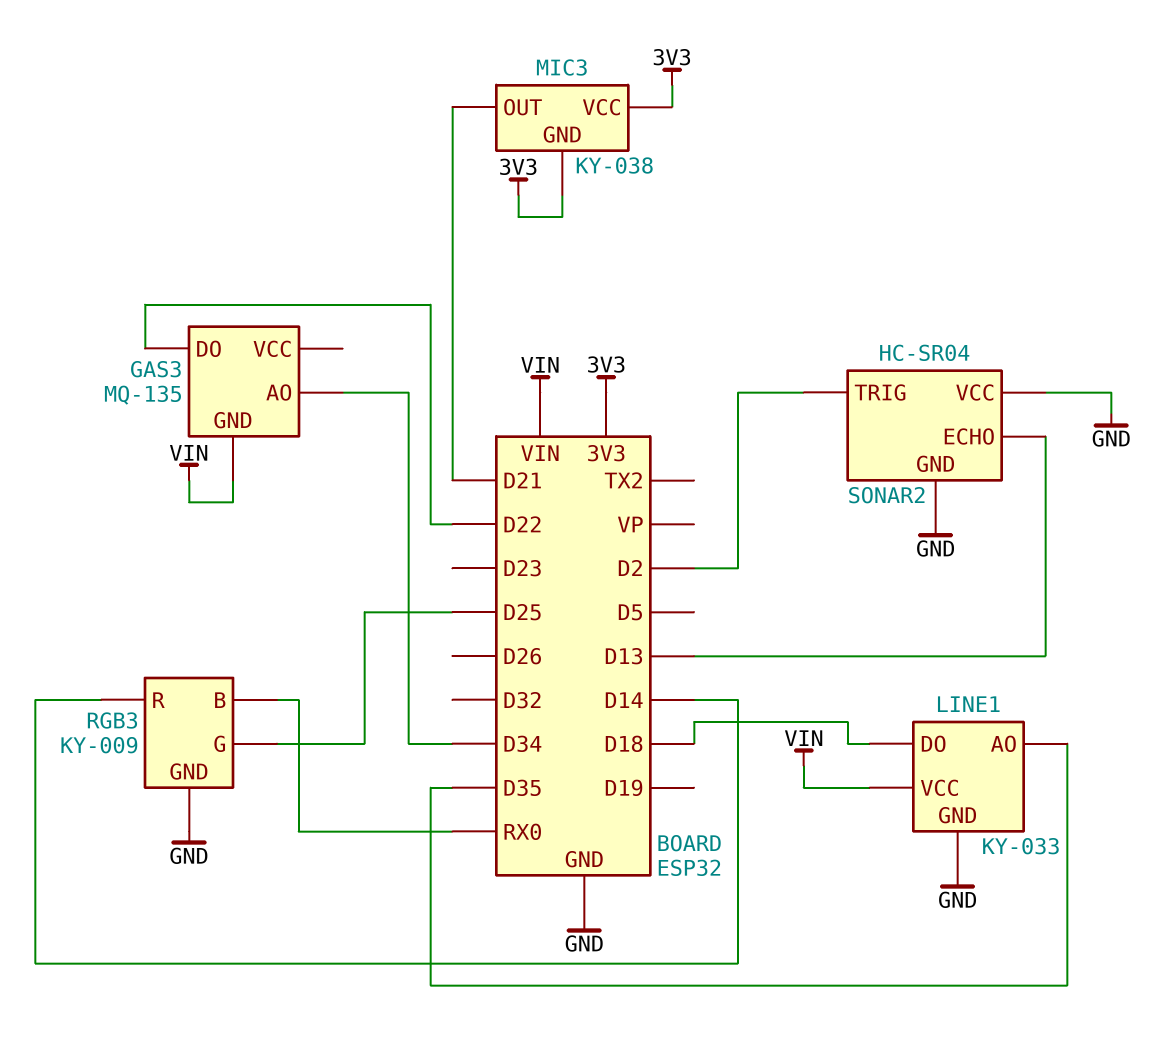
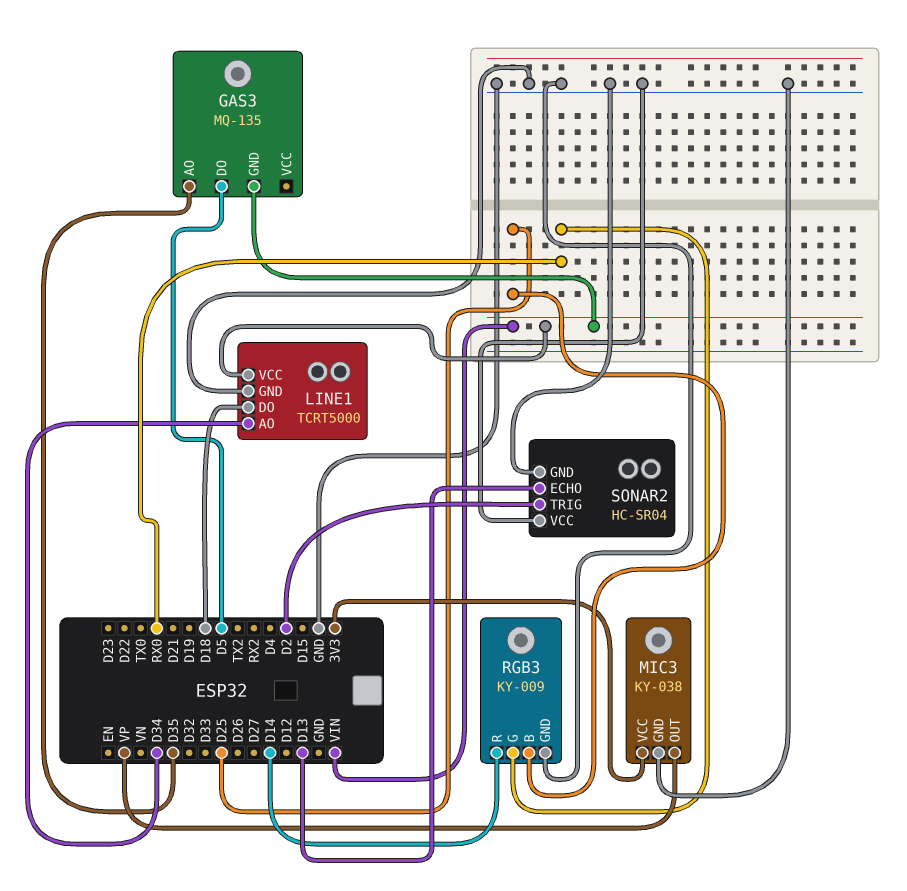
GAS3 pin AO: D34 -> D35
GAS3 pin DO: D22 -> D5
LINE1: KY-033 -> TCRT5000
LINE1 pin AO: D35 -> D34
MIC3 pin GND: 3V3 -> GND
MIC3 pin OUT: D21 -> VP
RGB3 pin B: RX0 -> D25
RGB3 pin G: D25 -> RX0

